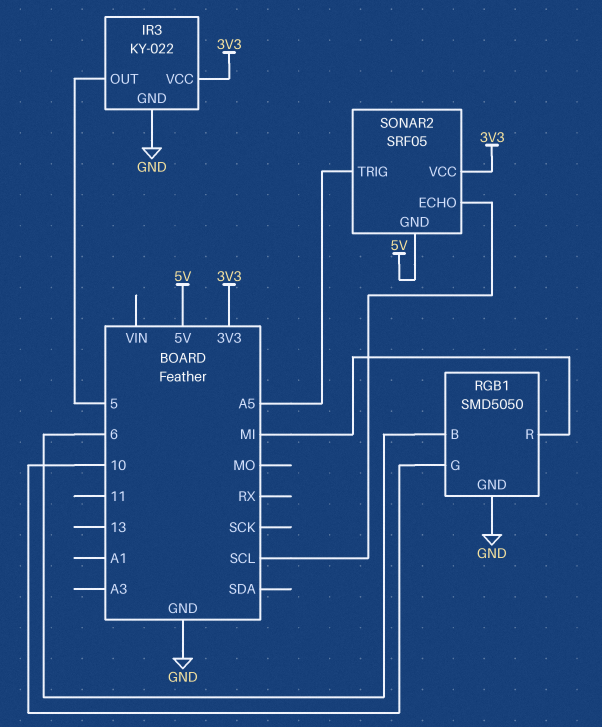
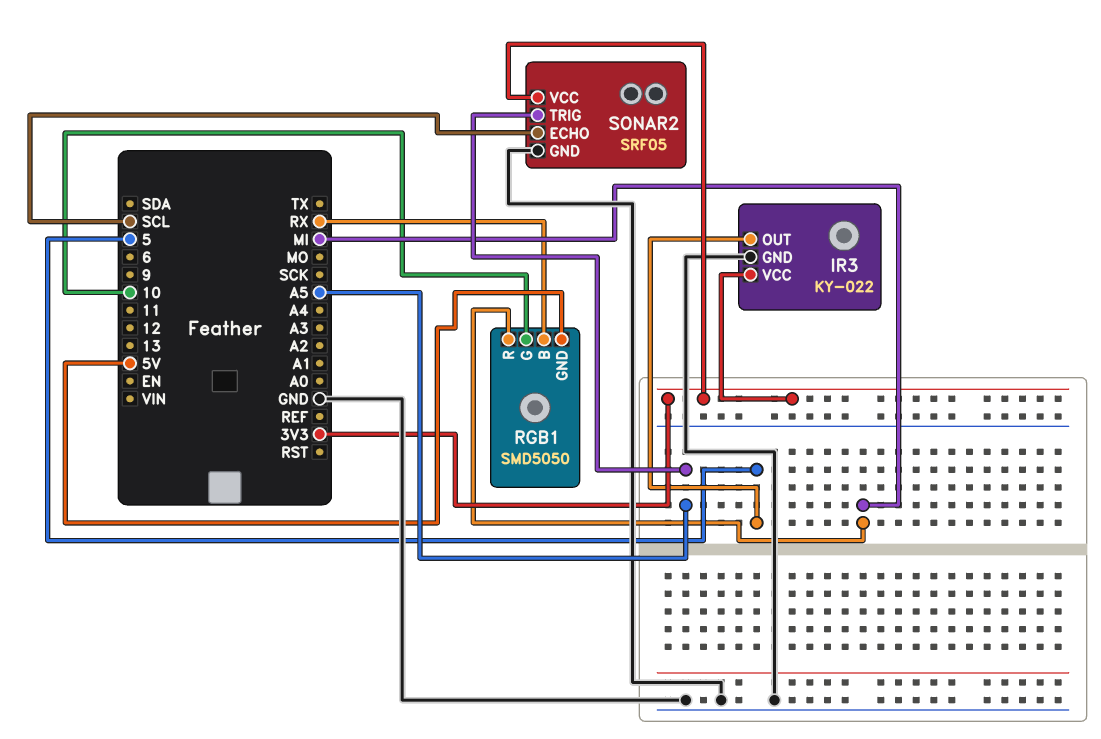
RGB1 pin B: 6 -> RX
RGB1 pin GND: GND -> 5V
SONAR2 pin GND: 5V -> GND

